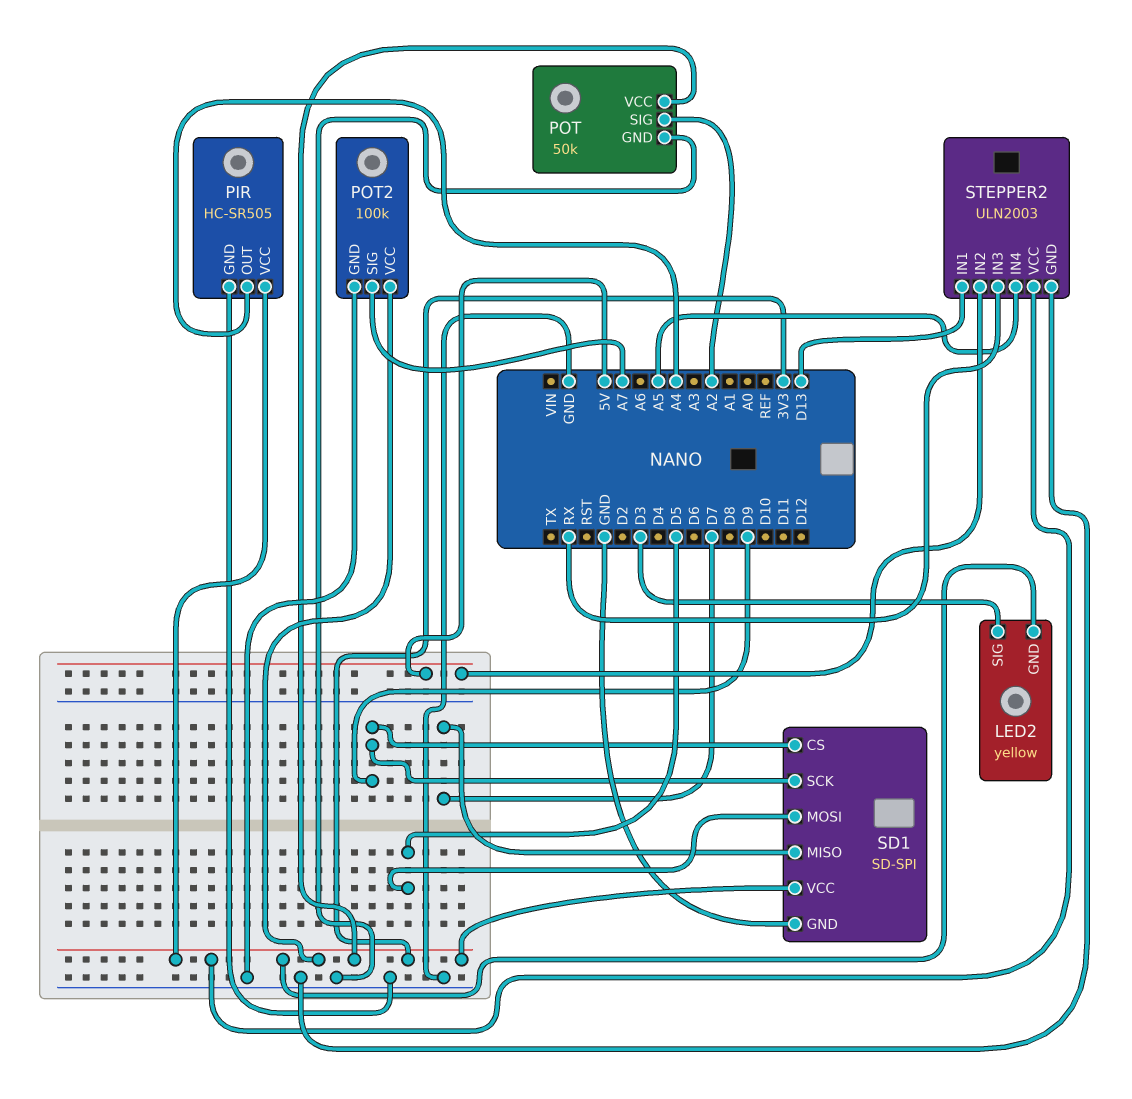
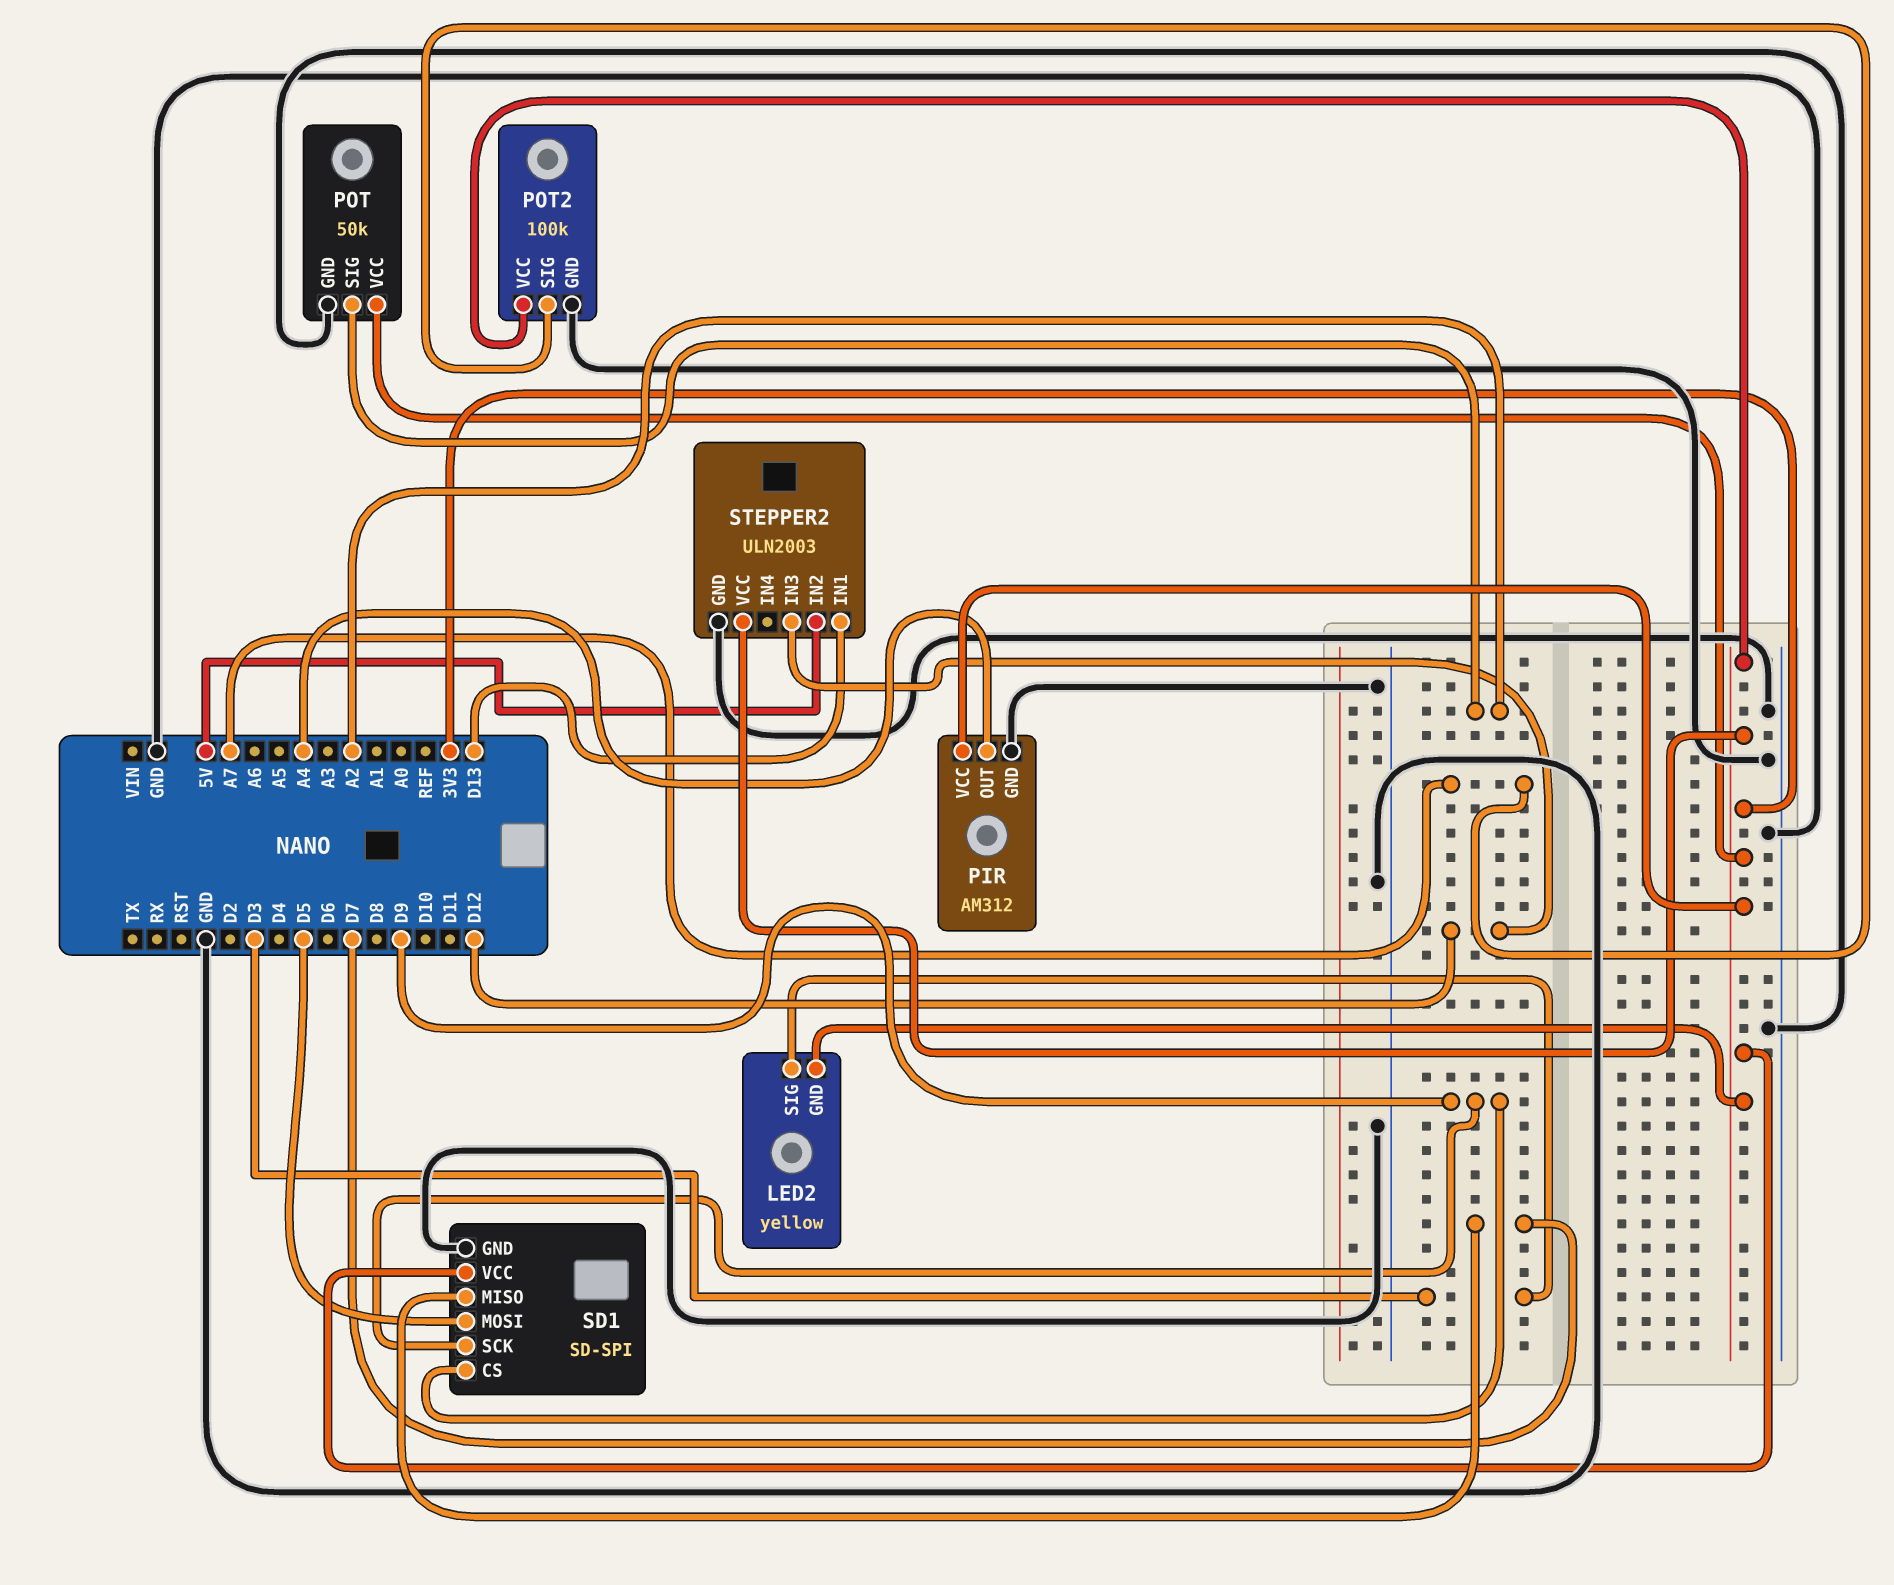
PIR: HC-SR505 -> AM312
STEPPER2 pin IN3: RX -> D12
STEPPER2 pin IN4: A5 -> none

